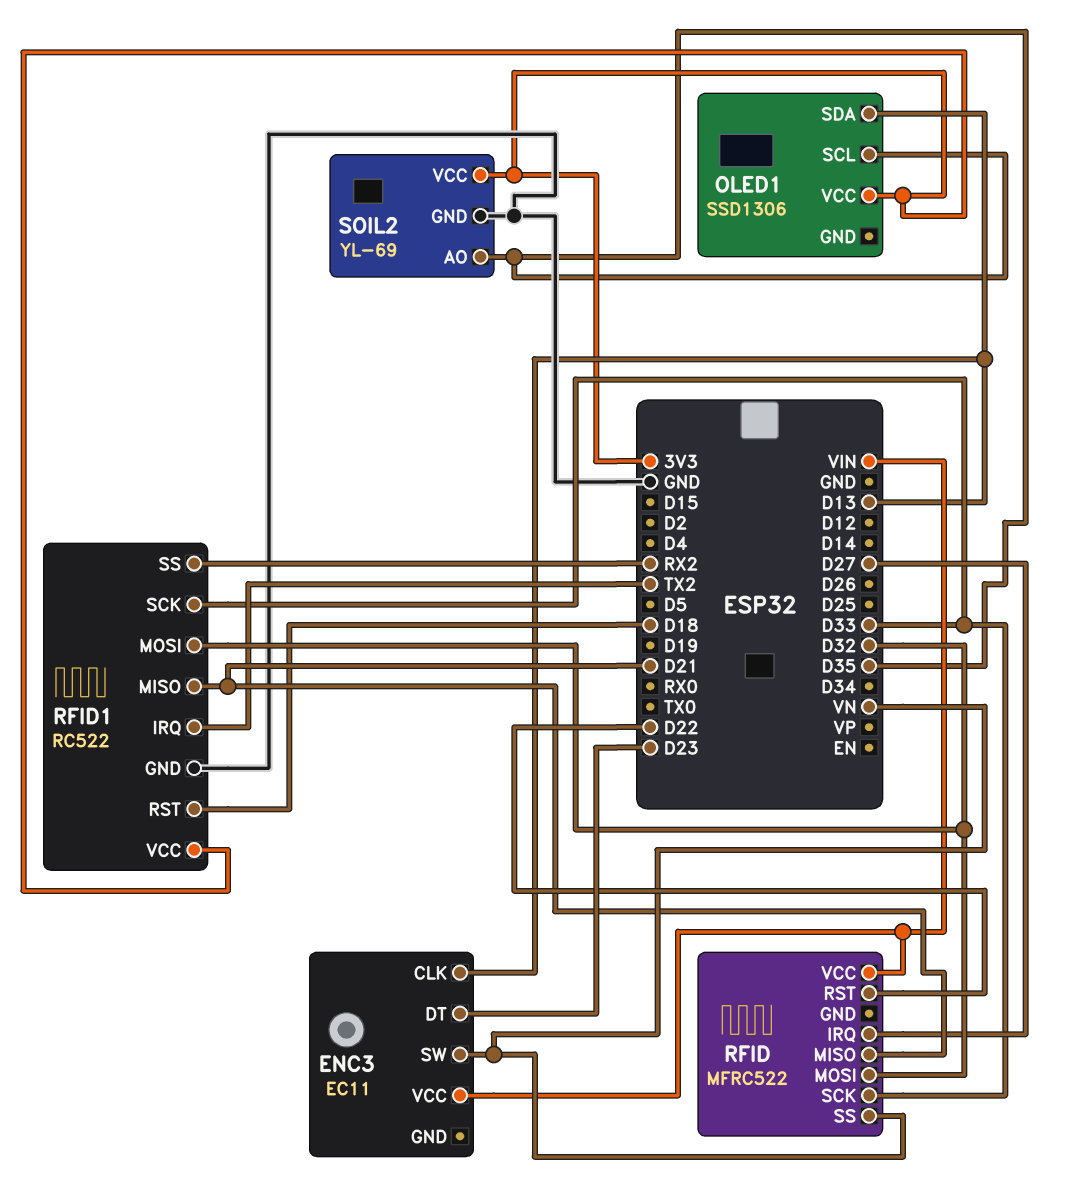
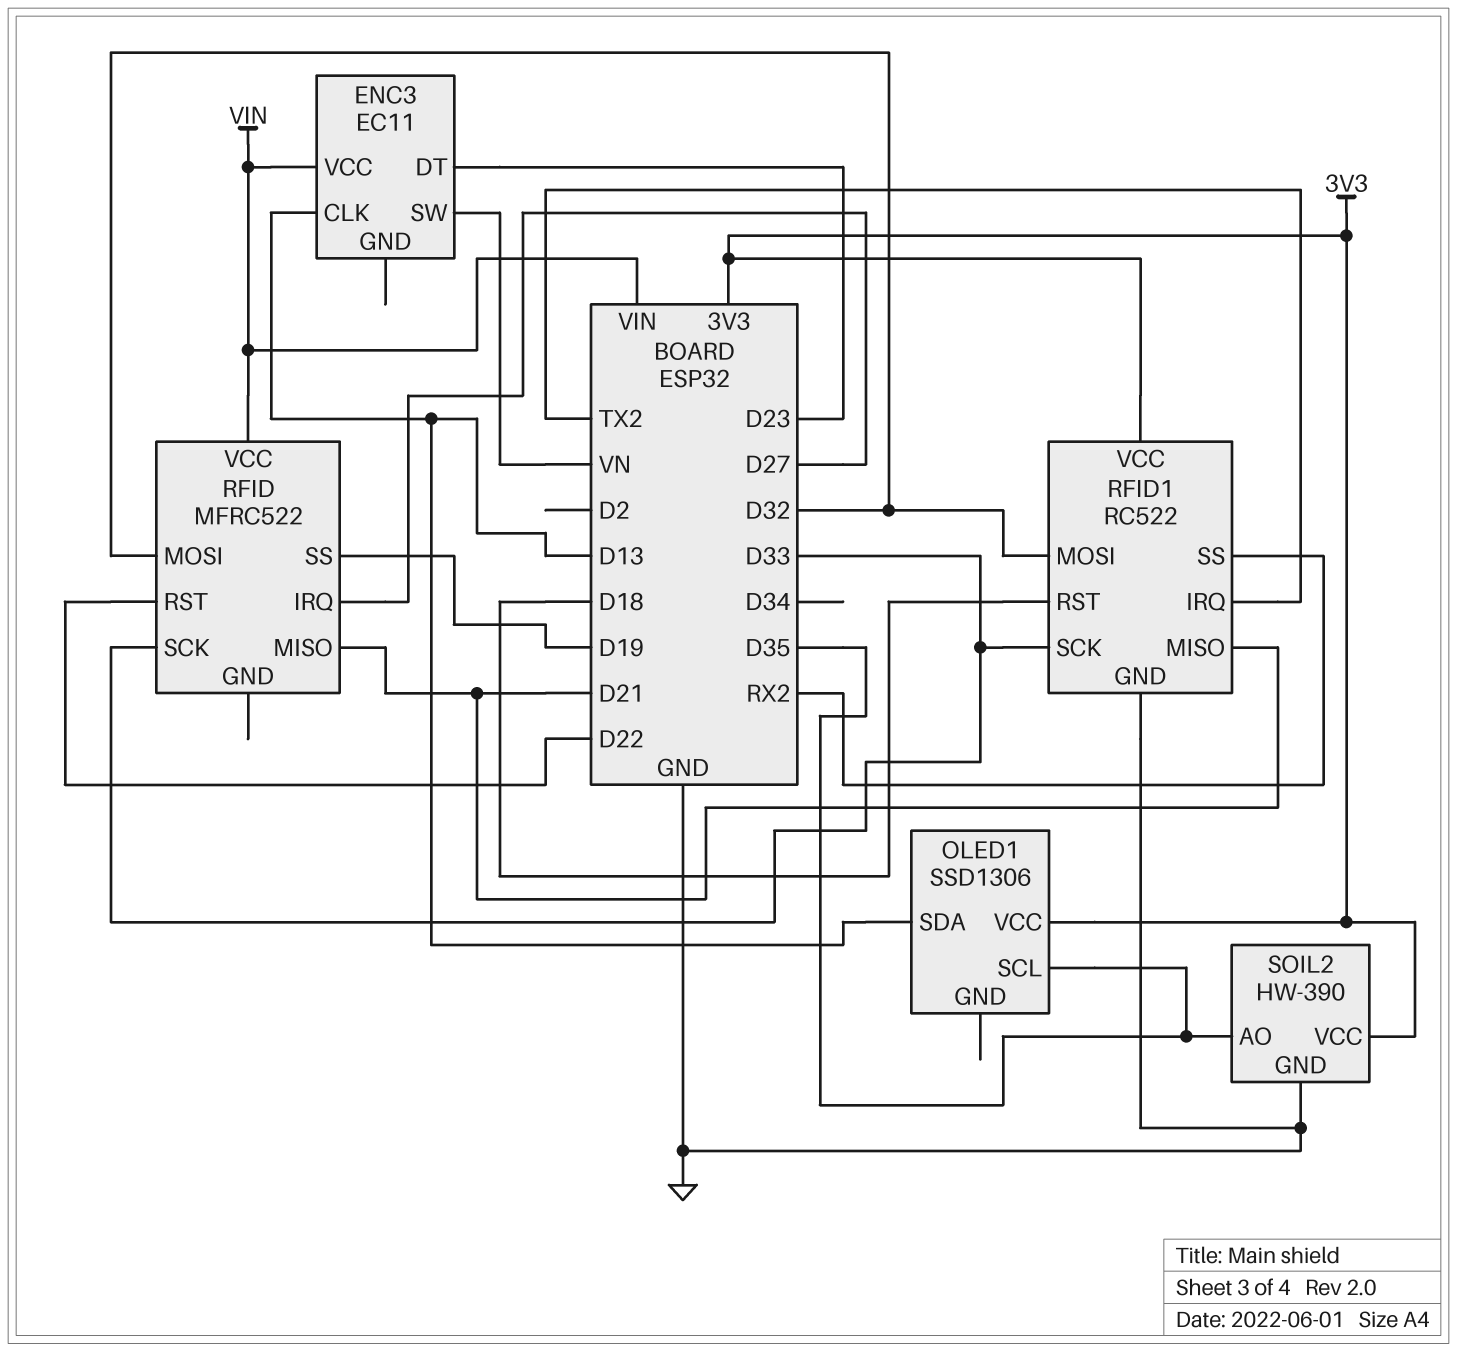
RFID pin SS: VN -> D19
SOIL2: YL-69 -> HW-390

